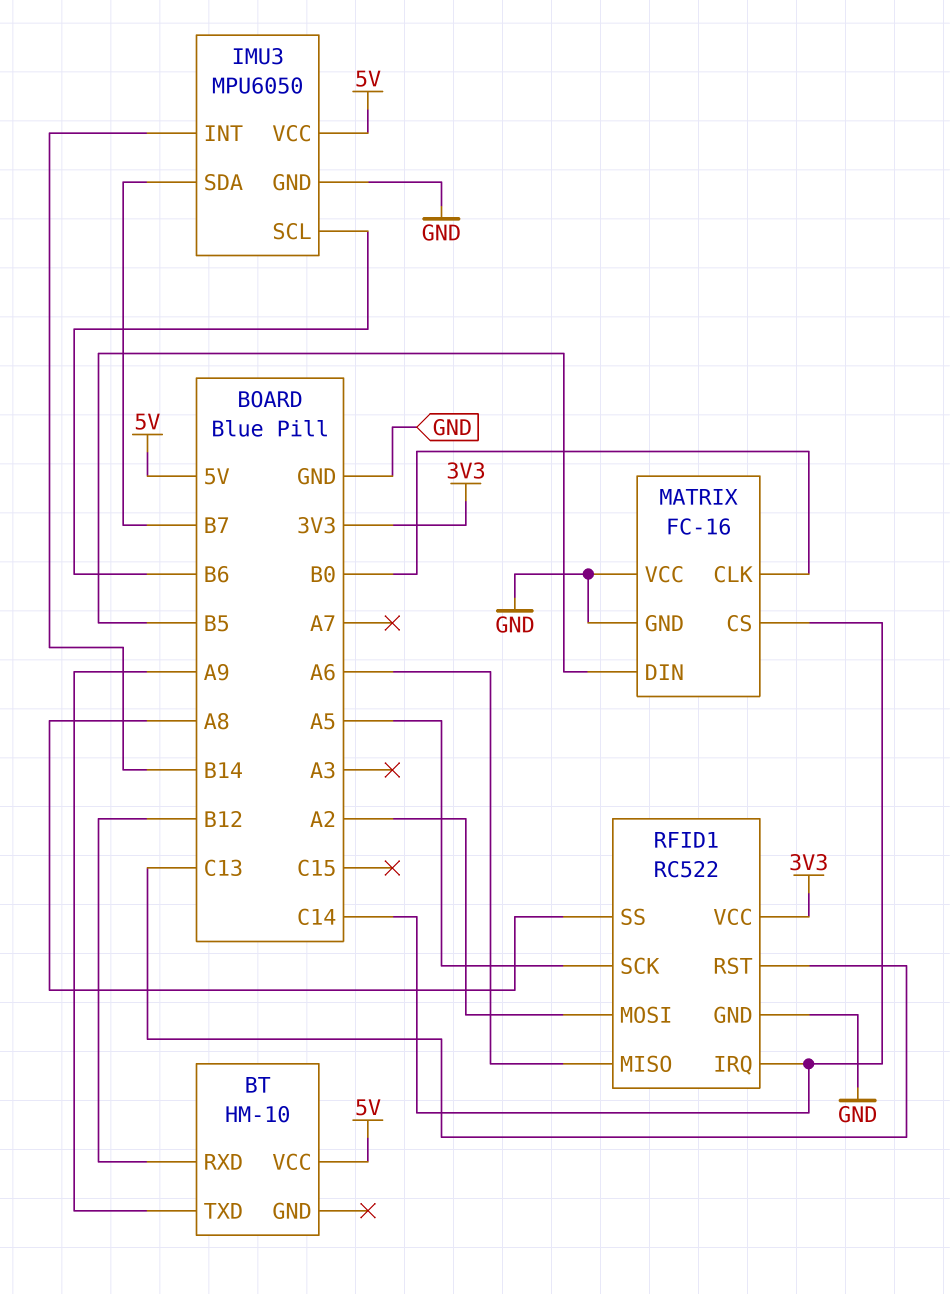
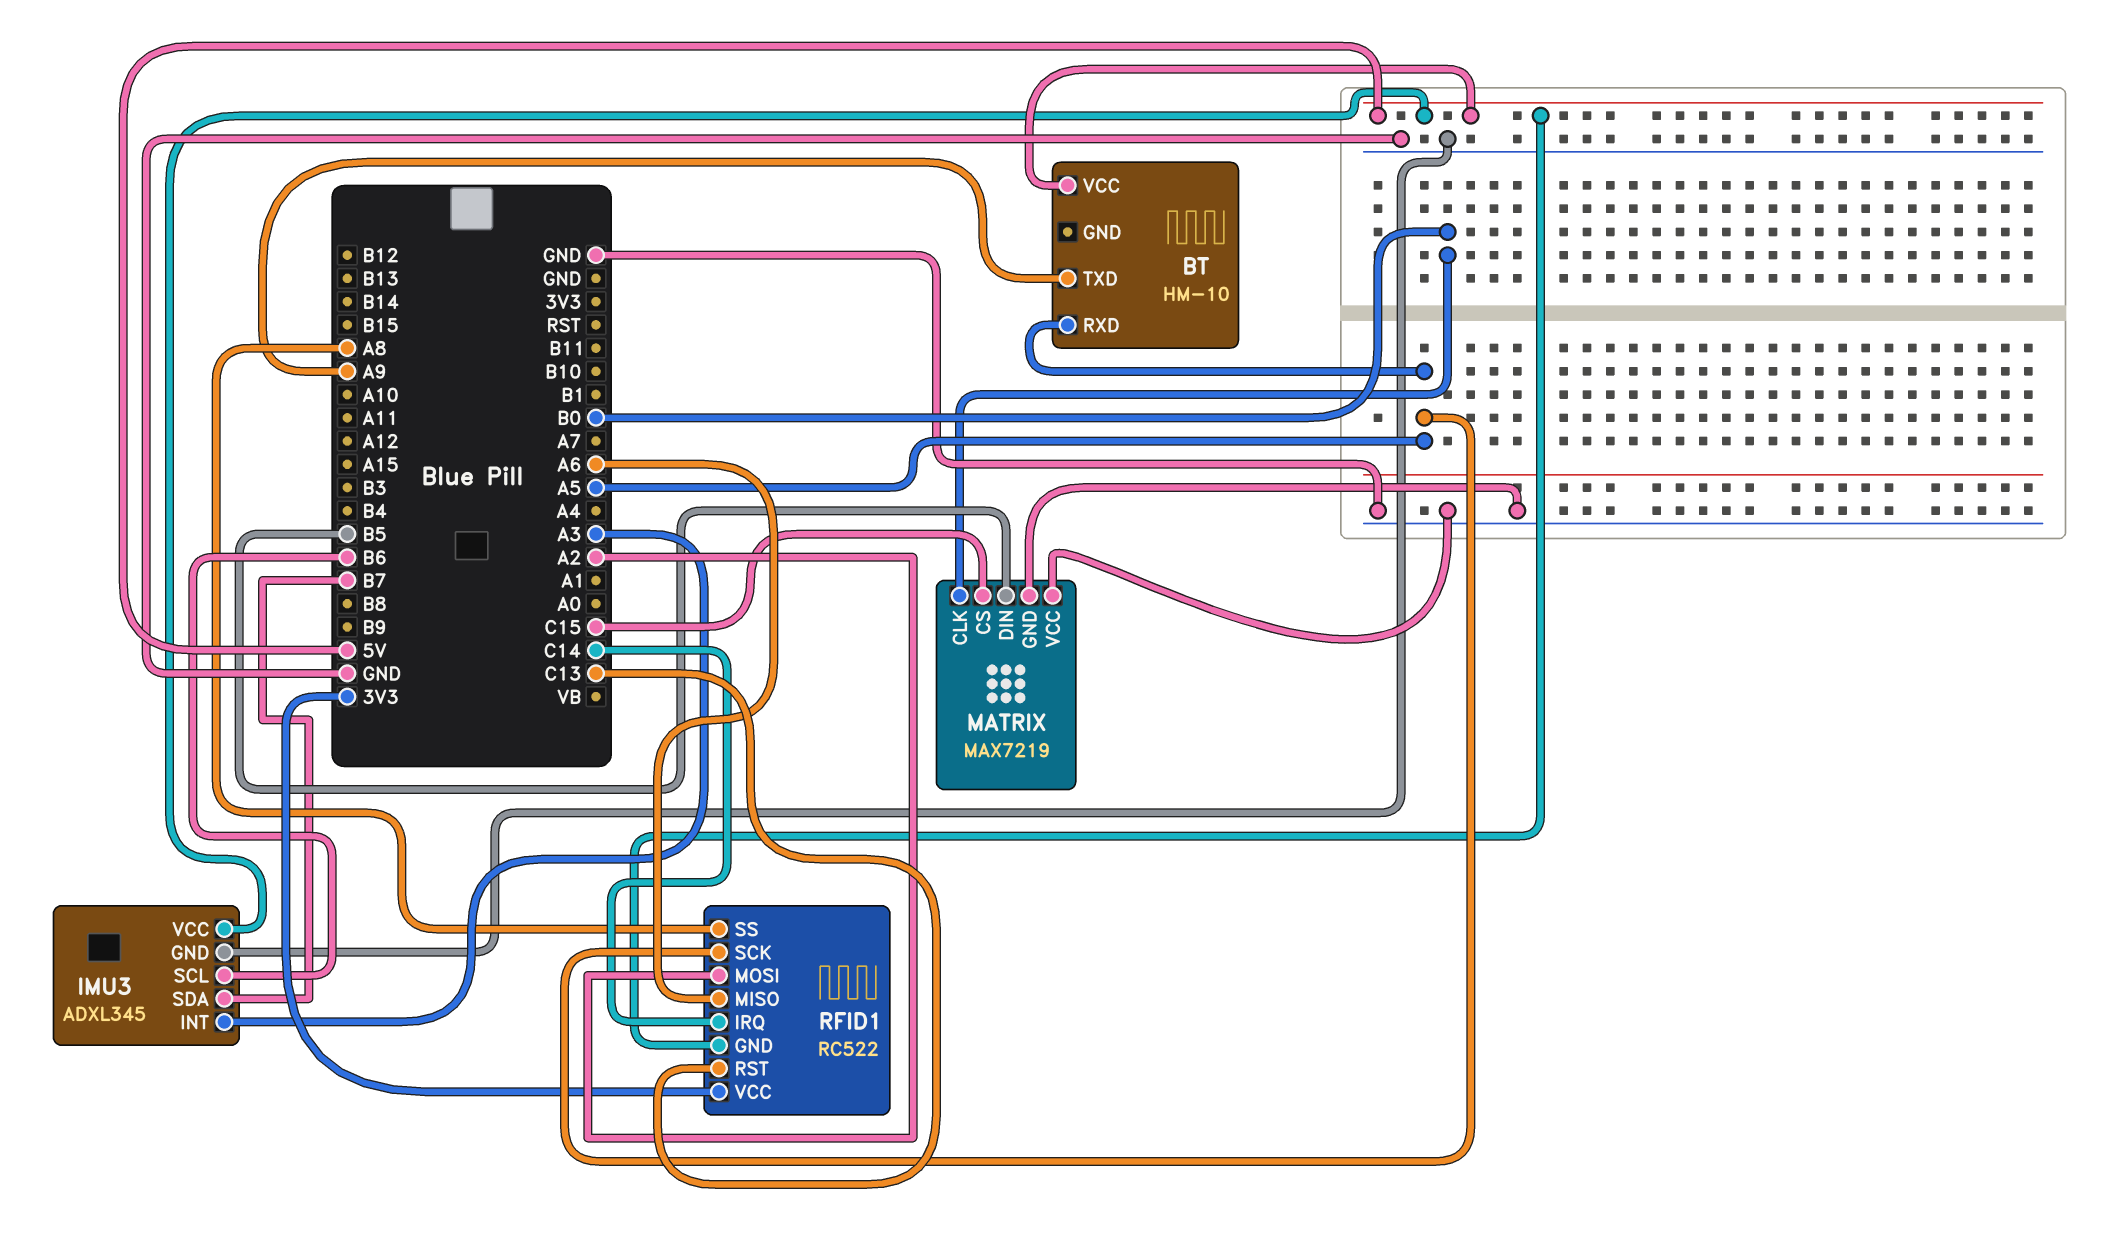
BT pin RXD: B12 -> A5
IMU3: MPU6050 -> ADXL345
IMU3 pin INT: B14 -> A3
MATRIX: FC-16 -> MAX7219
MATRIX pin CS: C14 -> C15
RFID1 pin GND: GND -> 5V

